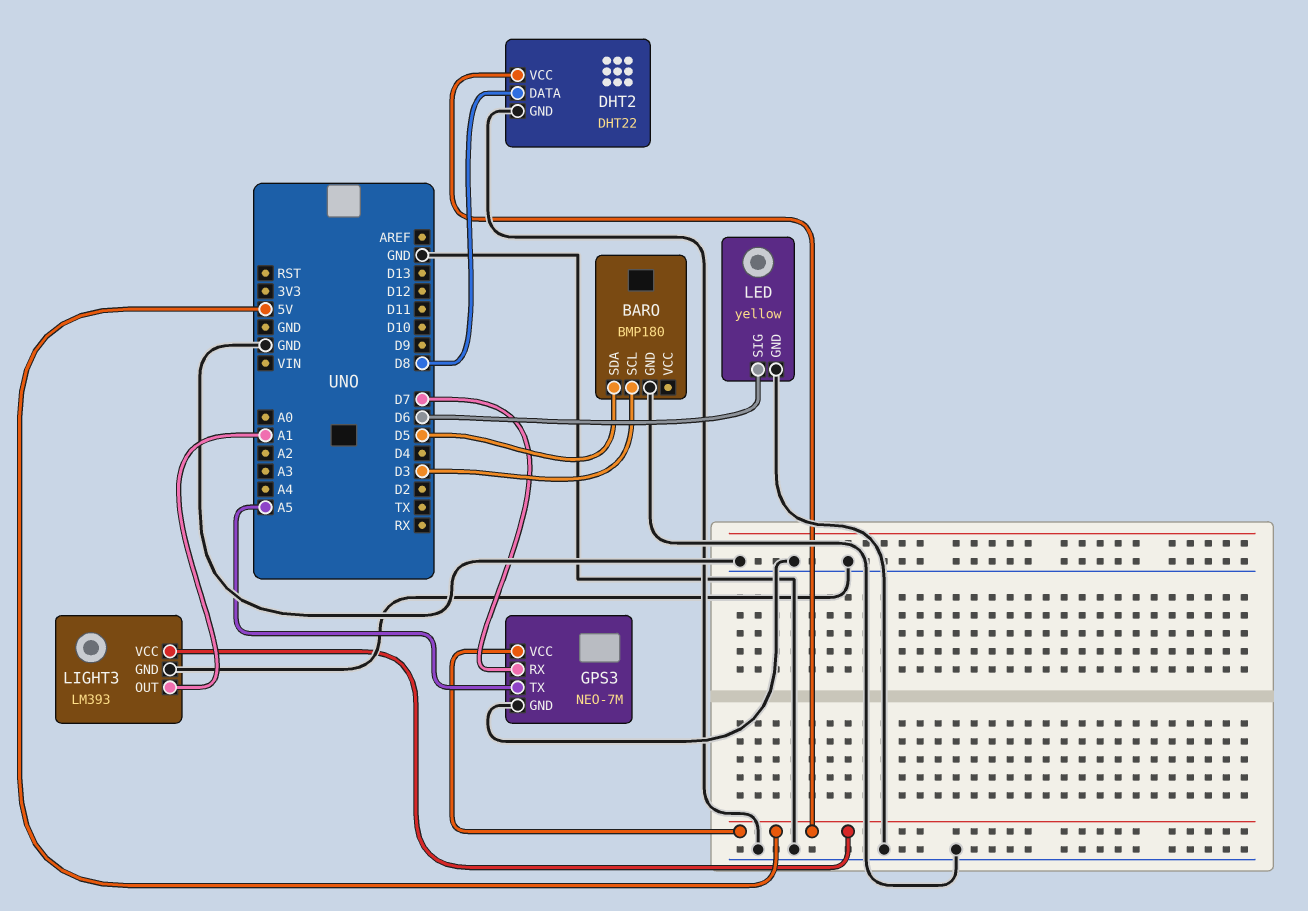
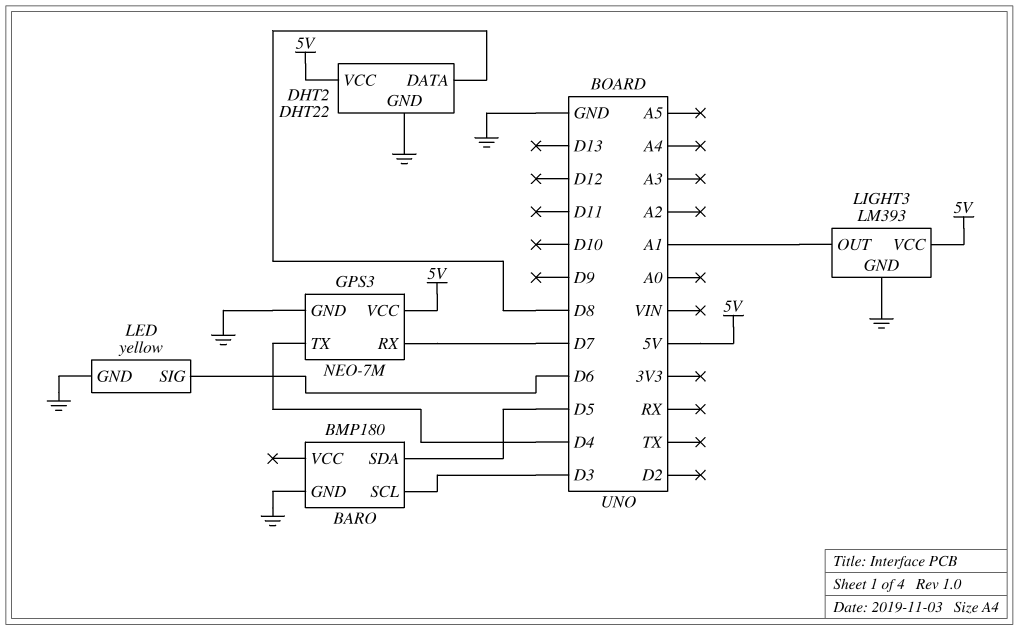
GPS3 pin TX: A5 -> D4

